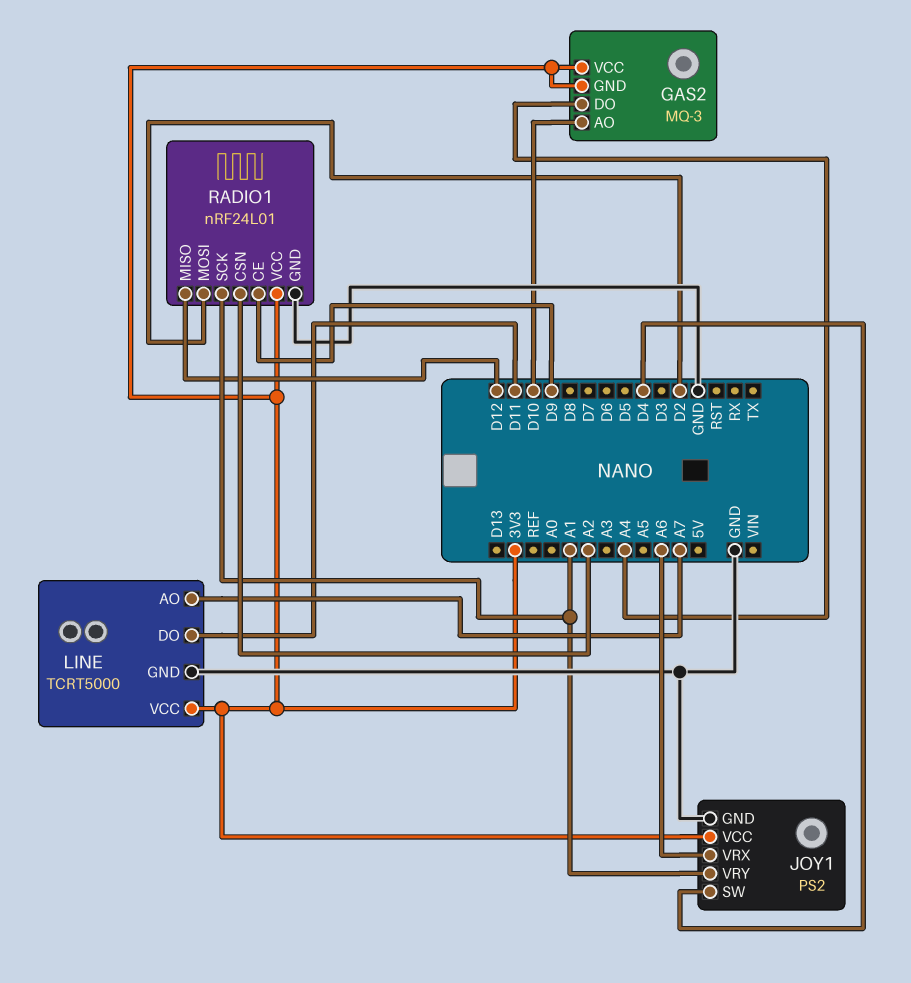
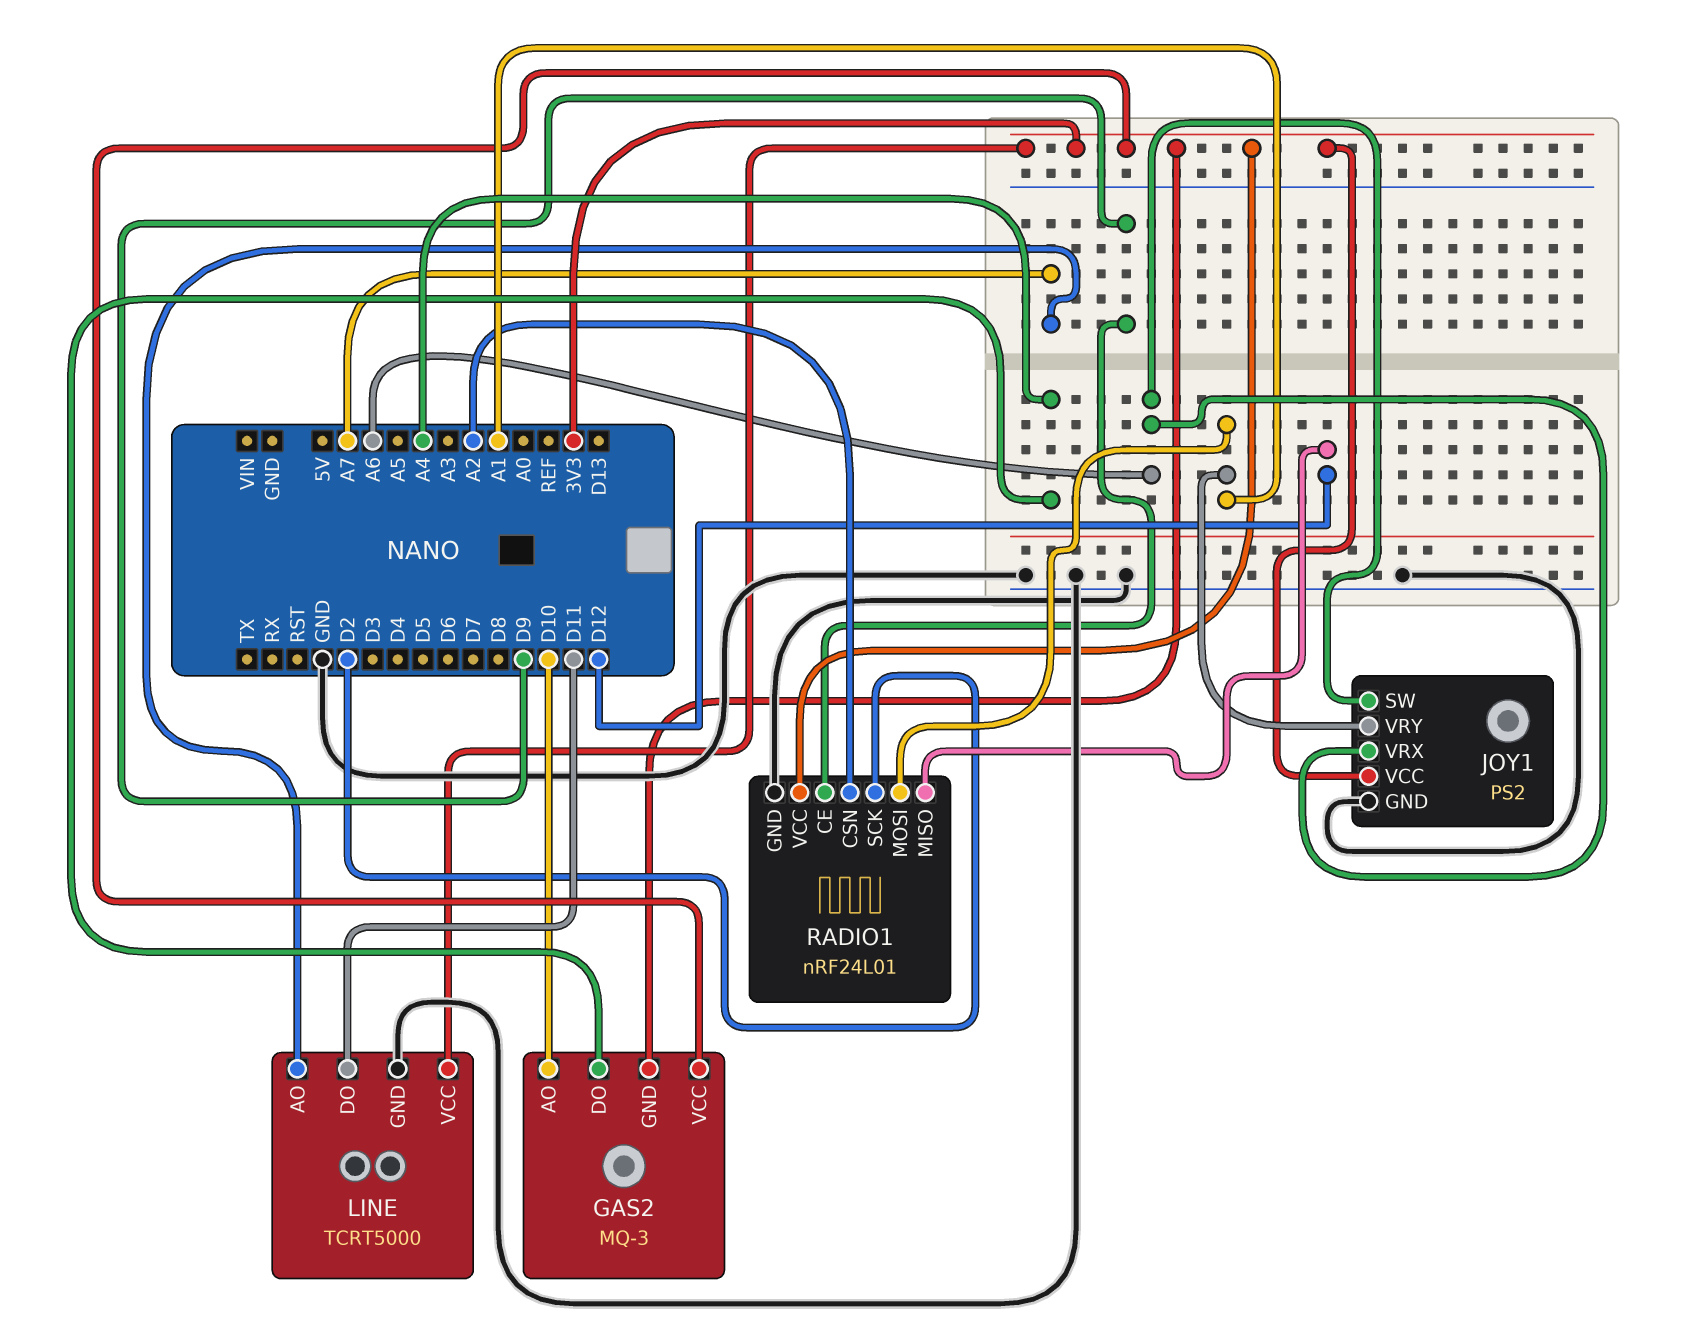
JOY1 pin SW: D4 -> A6
RADIO1 pin MOSI: D2 -> A1
RADIO1 pin SCK: A1 -> D2

